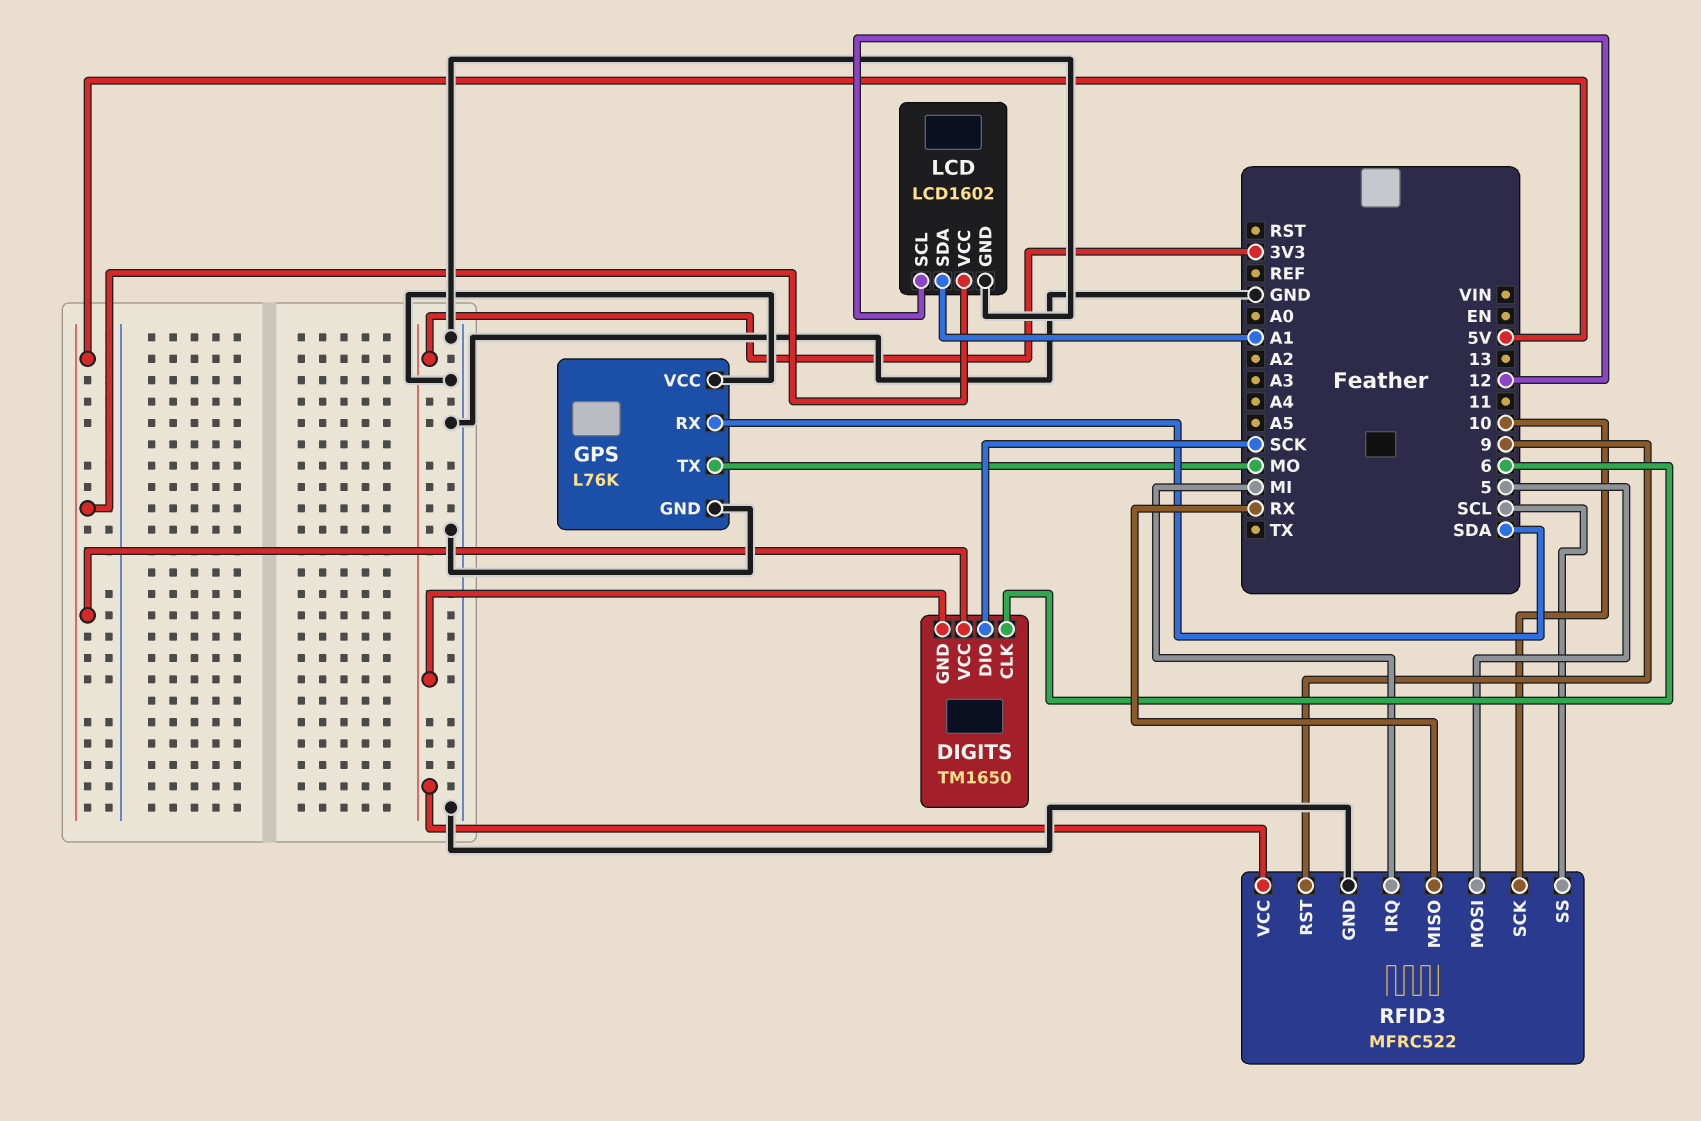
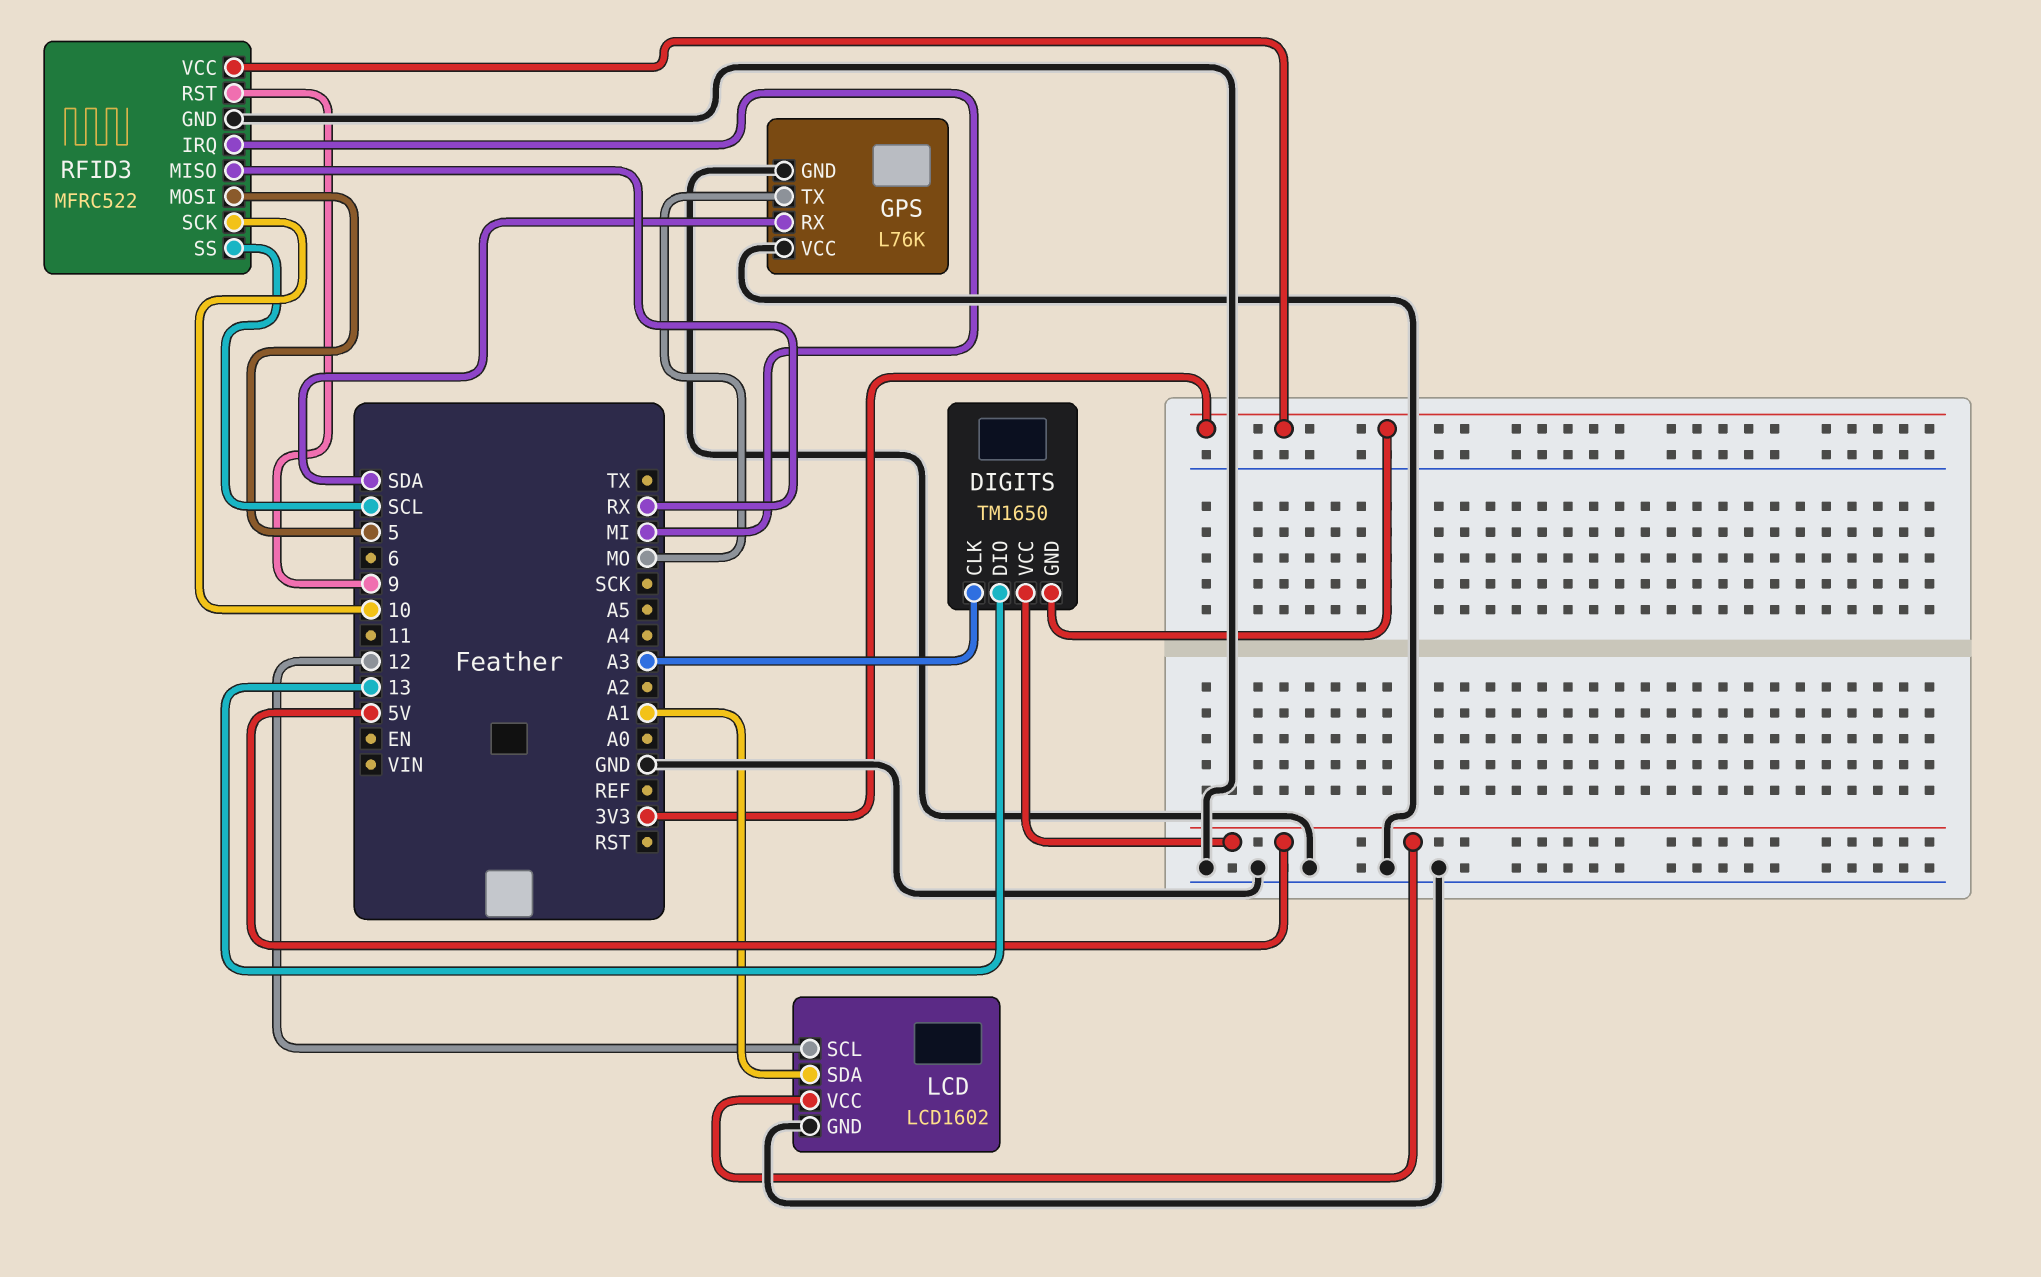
DIGITS pin CLK: 6 -> A3
DIGITS pin DIO: SCK -> 13

